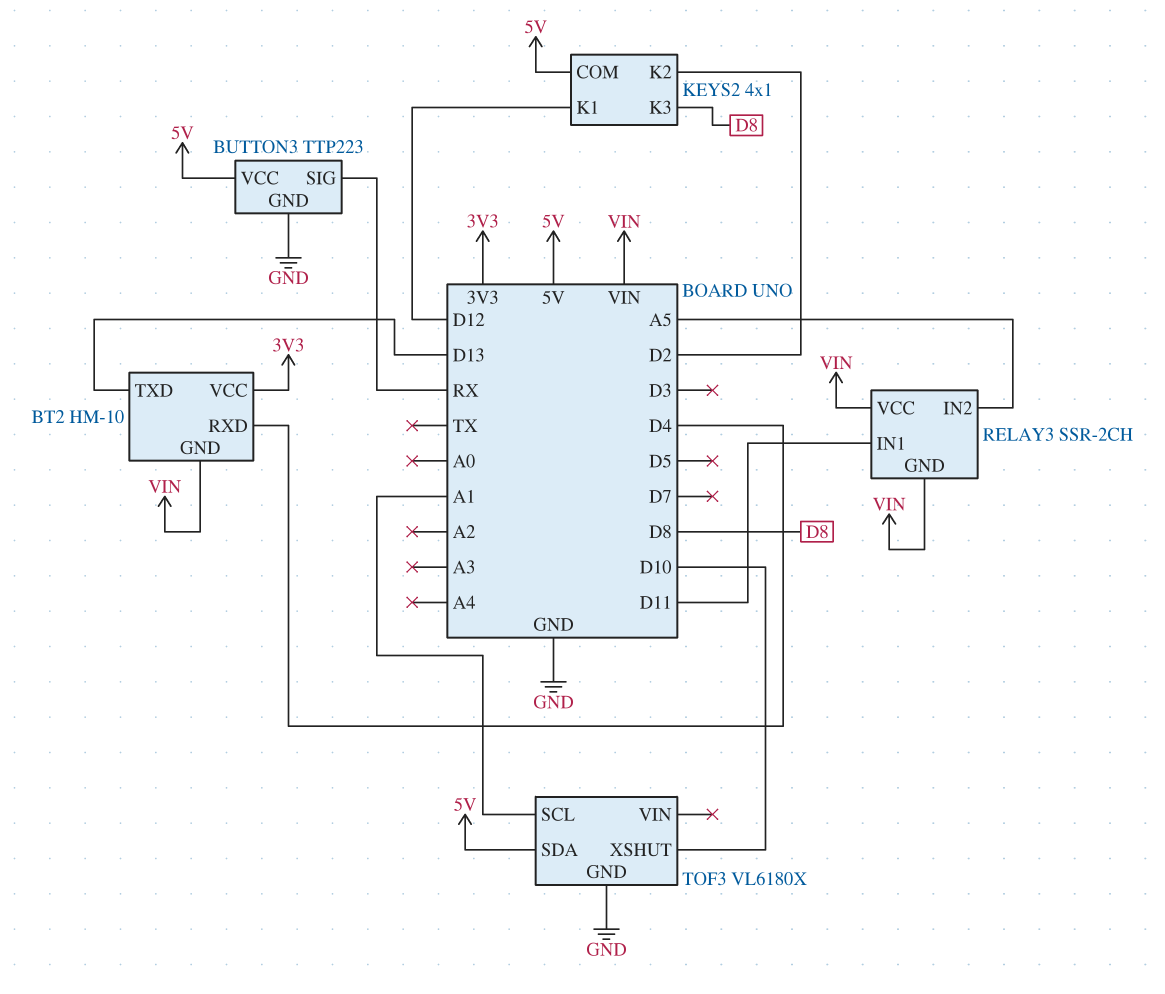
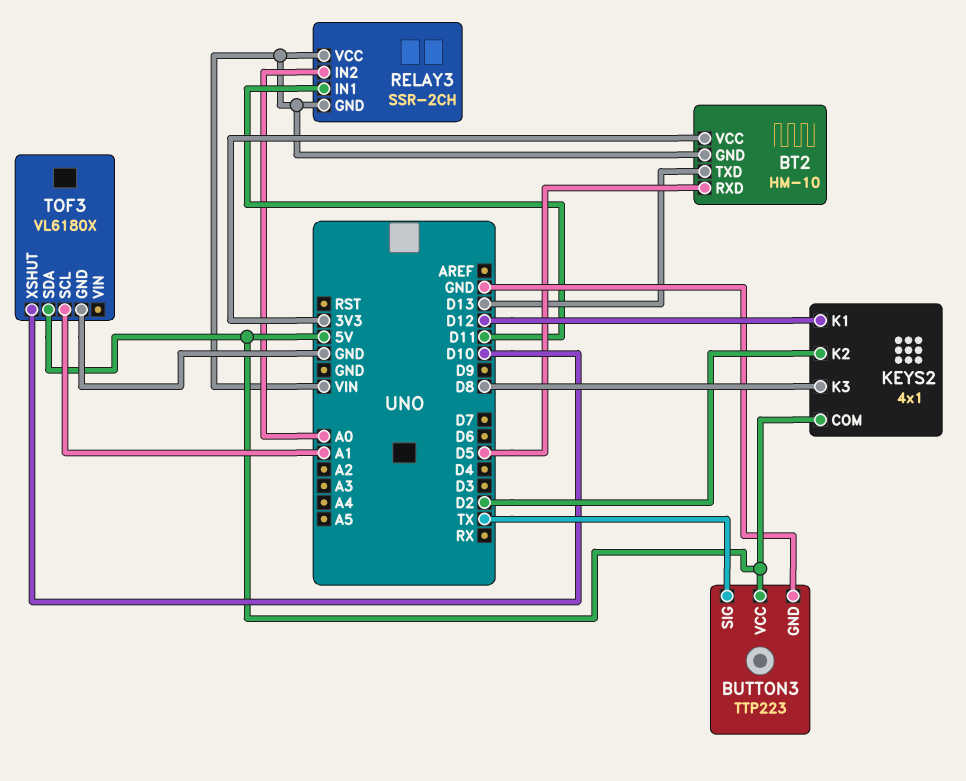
BT2 pin RXD: D4 -> D5
BUTTON3 pin SIG: RX -> TX
RELAY3 pin IN2: A5 -> A0

